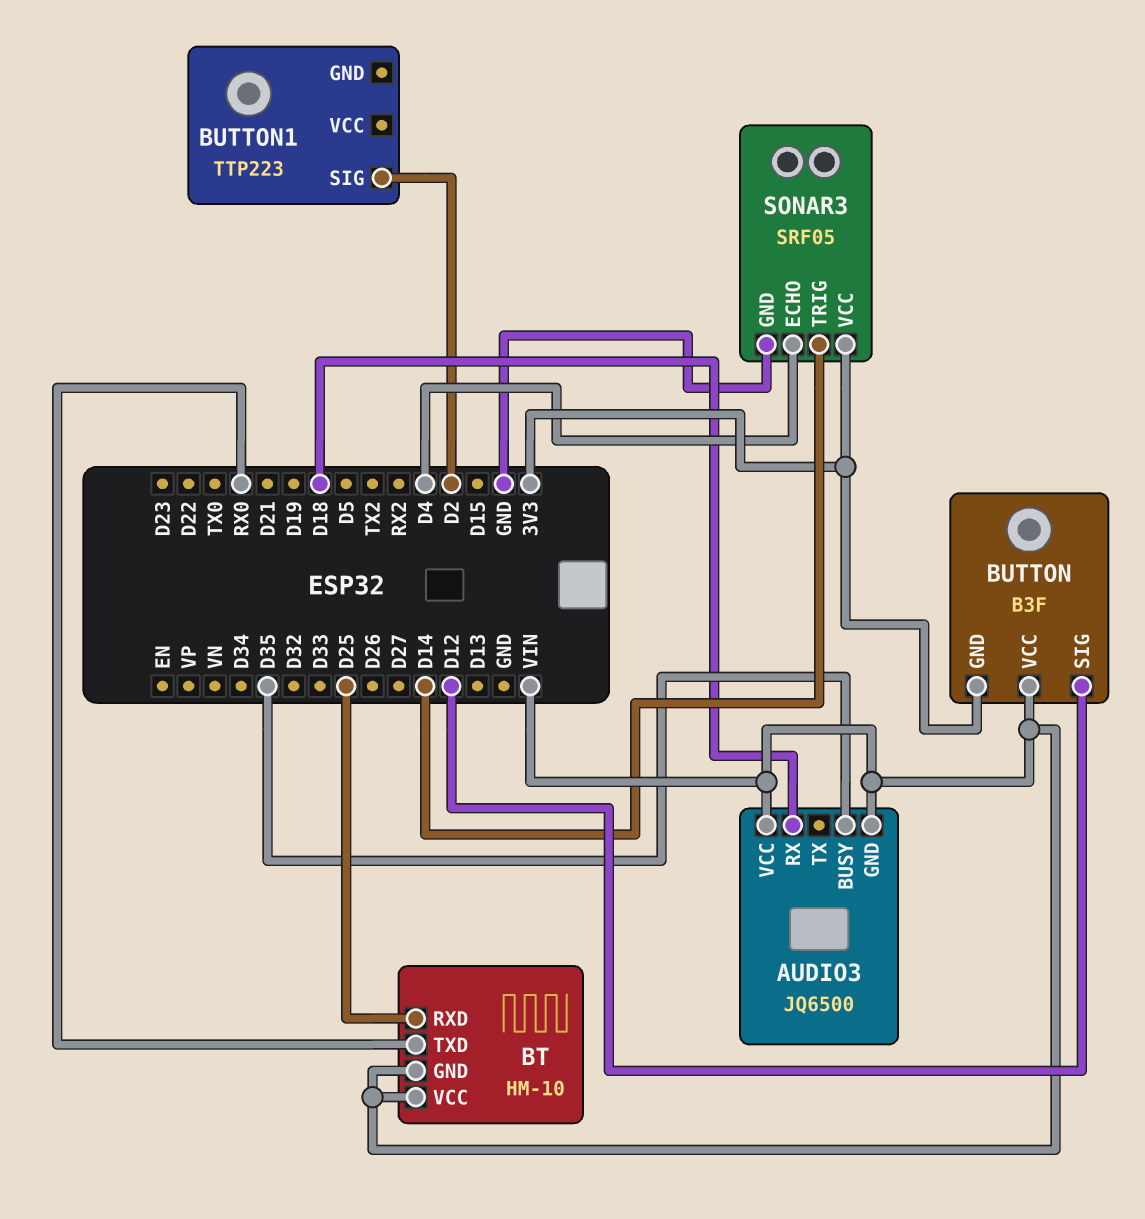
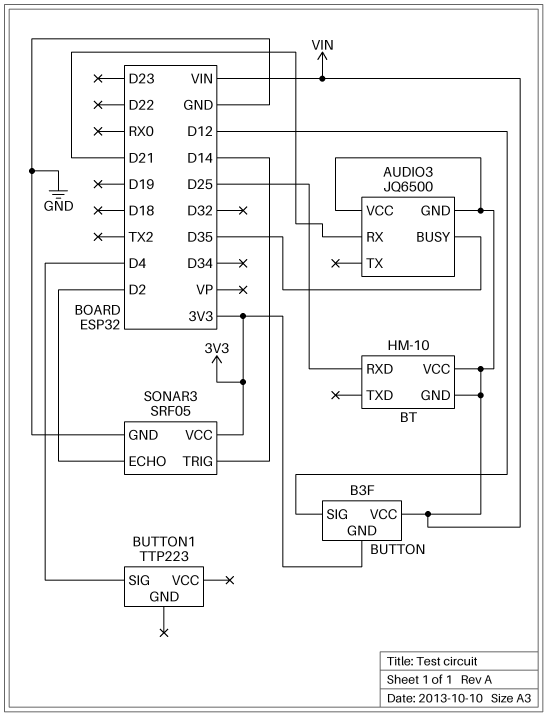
AUDIO3 pin RX: D18 -> D21
BT pin TXD: RX0 -> none
BUTTON1 pin SIG: D2 -> D4
SONAR3 pin ECHO: D4 -> D2

